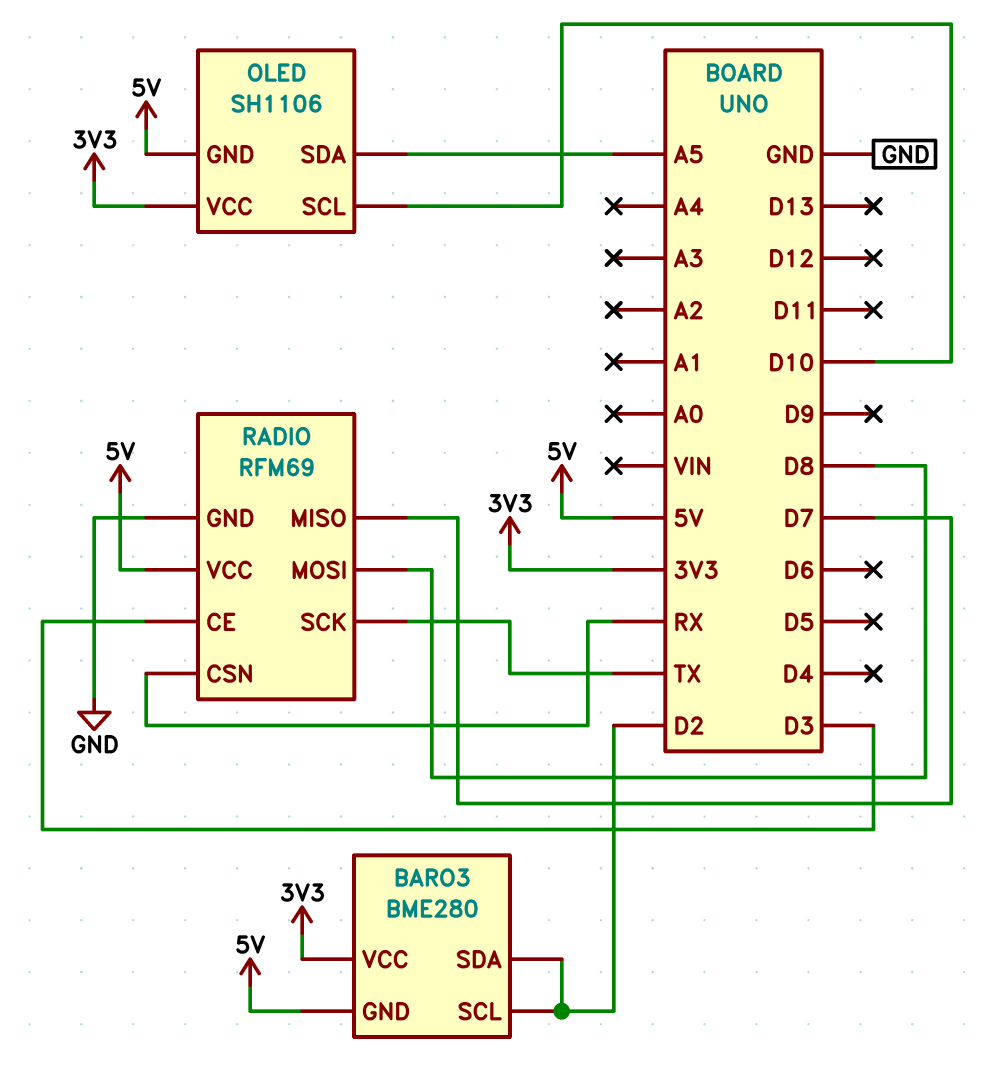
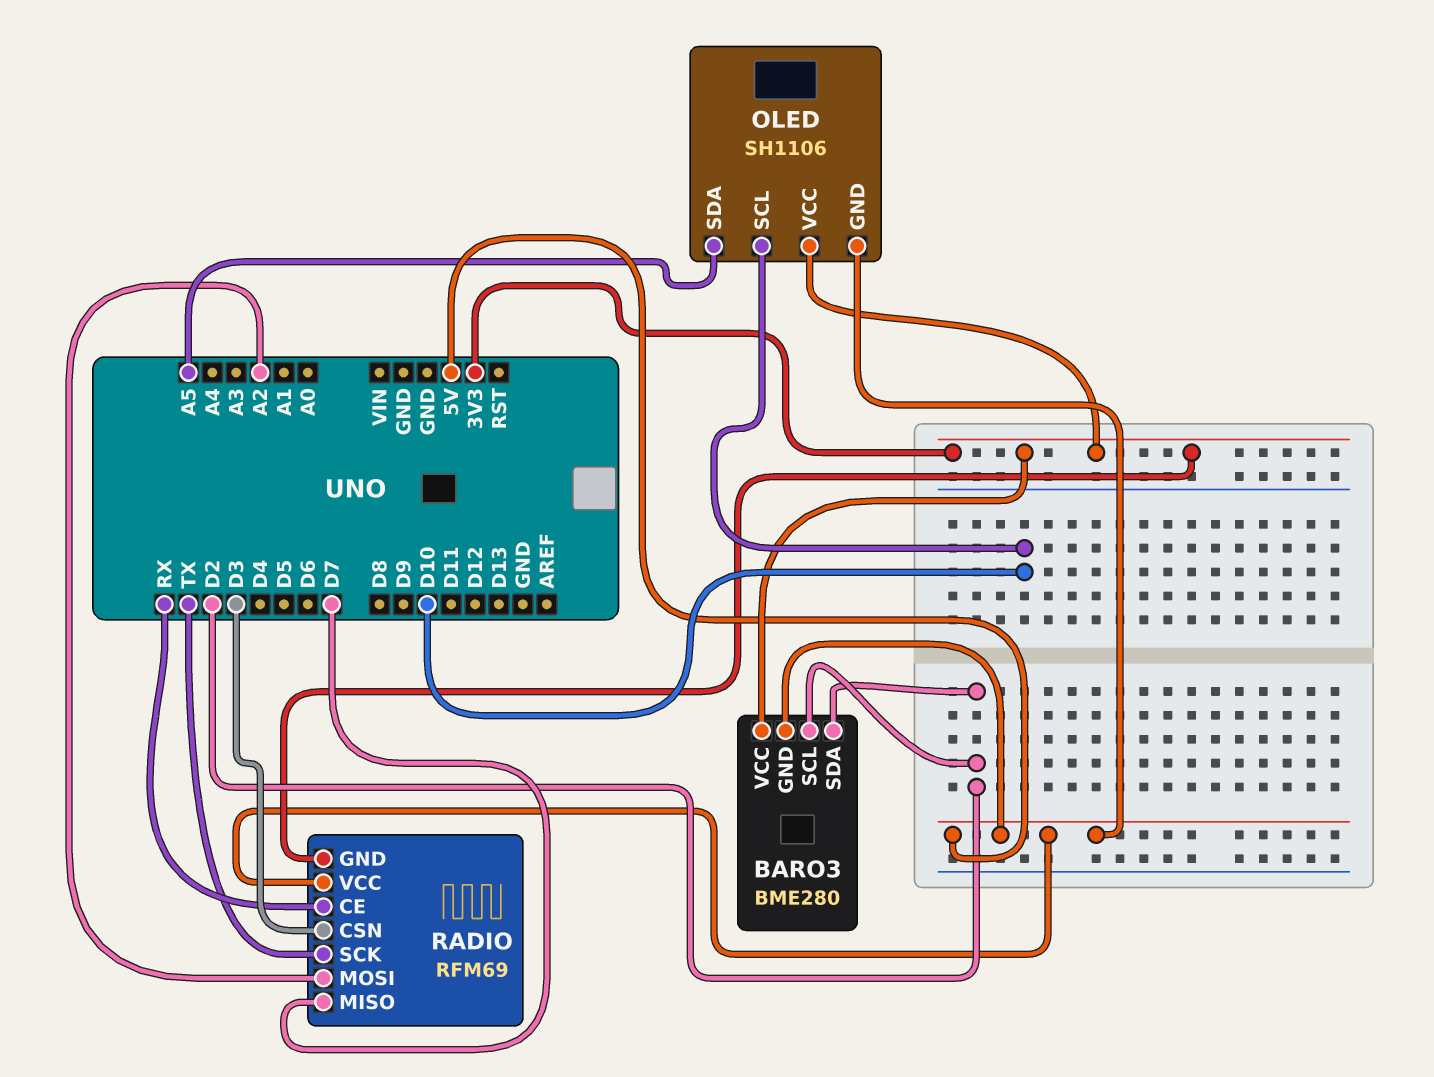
RADIO pin CE: D3 -> RX
RADIO pin CSN: RX -> D3
RADIO pin GND: GND -> 3V3
RADIO pin MOSI: D8 -> A2

